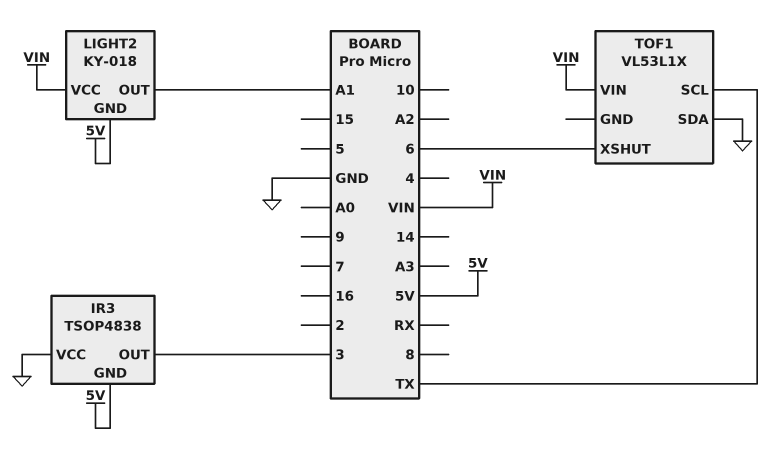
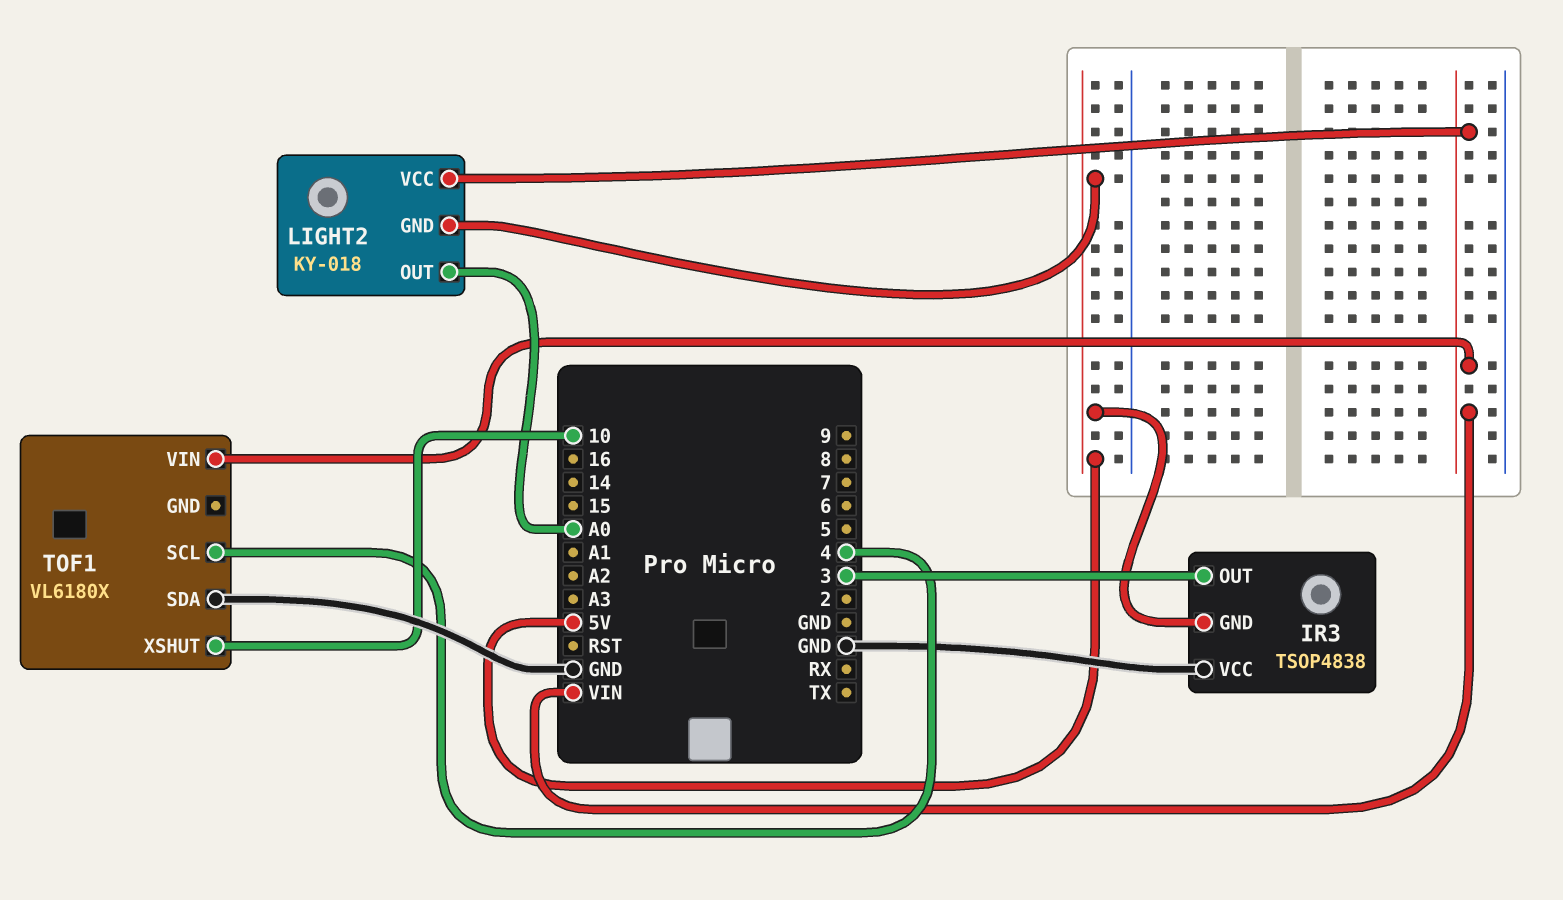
LIGHT2 pin OUT: A1 -> A0
TOF1: VL53L1X -> VL6180X
TOF1 pin SCL: TX -> 4
TOF1 pin XSHUT: 6 -> 10

